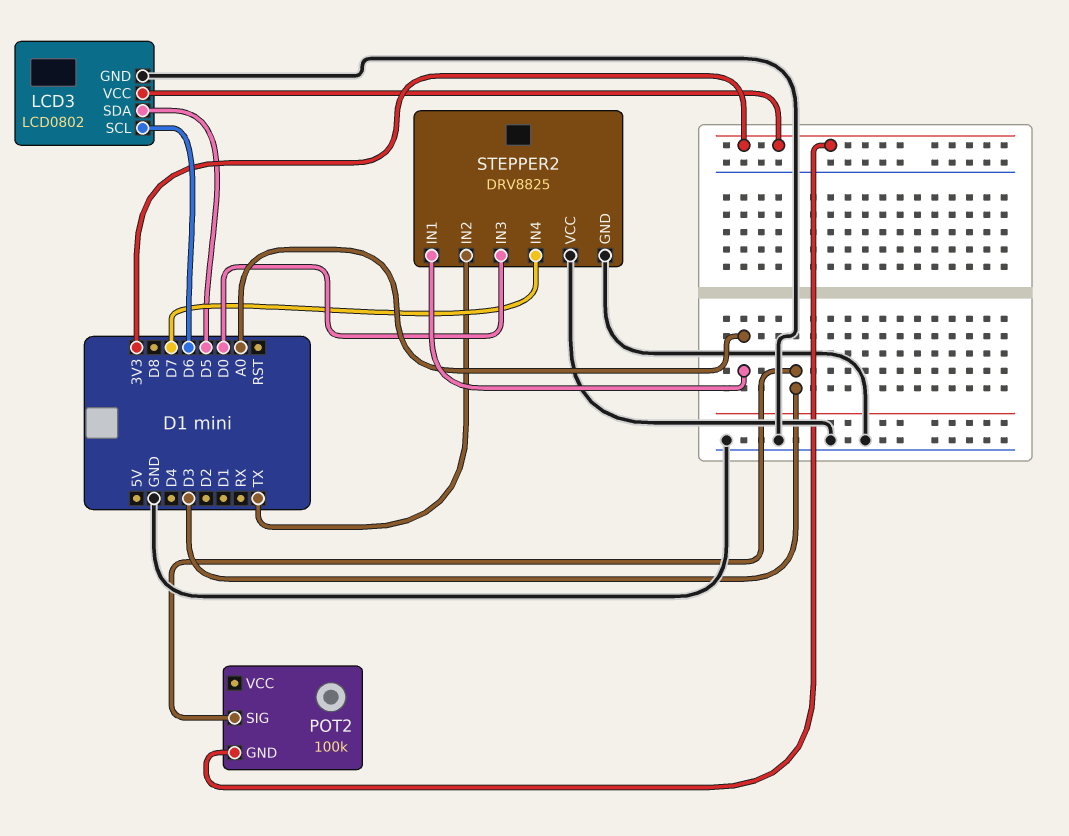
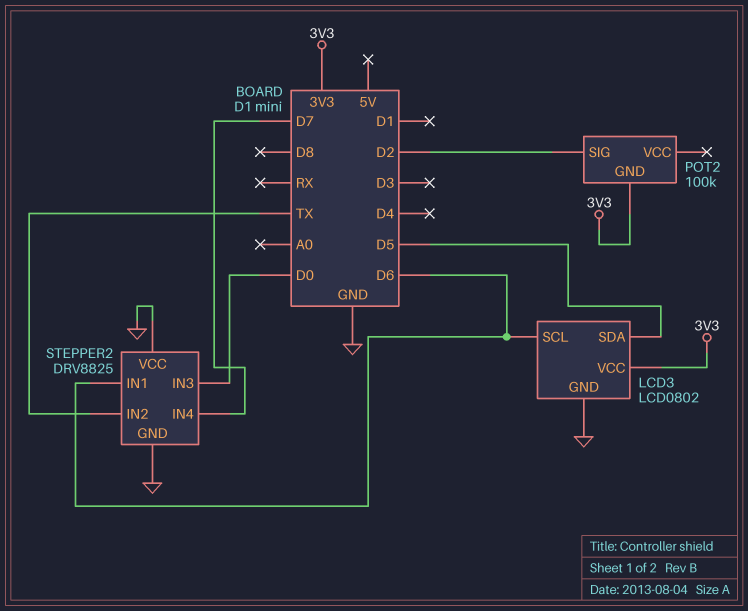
POT2 pin SIG: D3 -> D2
STEPPER2 pin IN1: A0 -> D6

